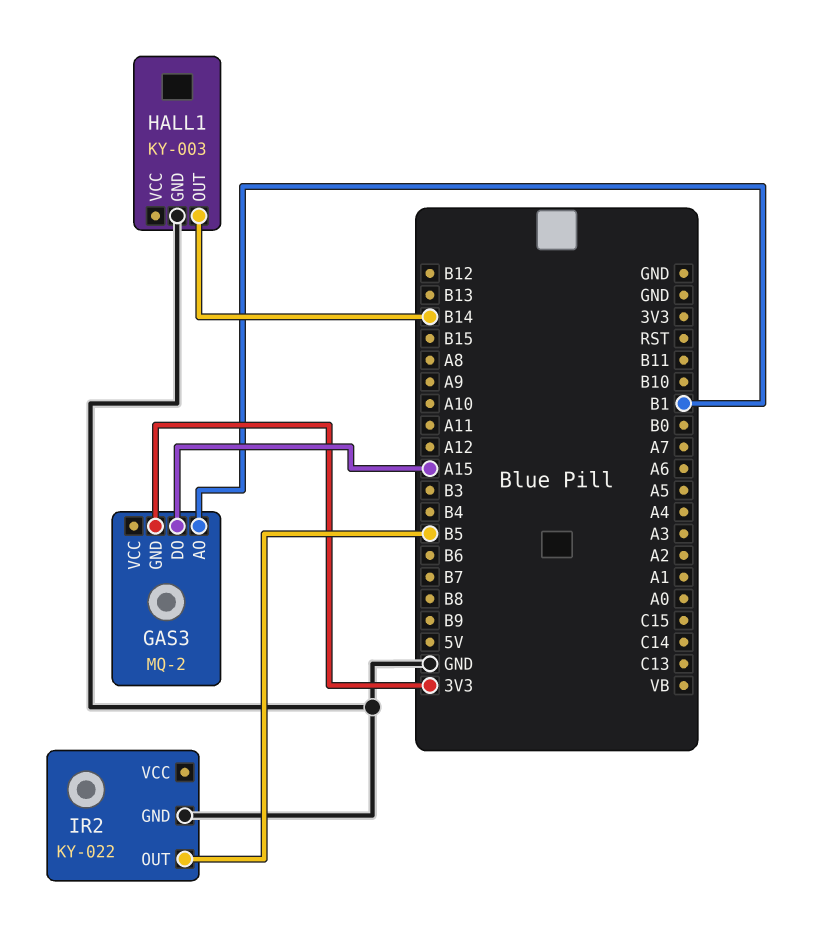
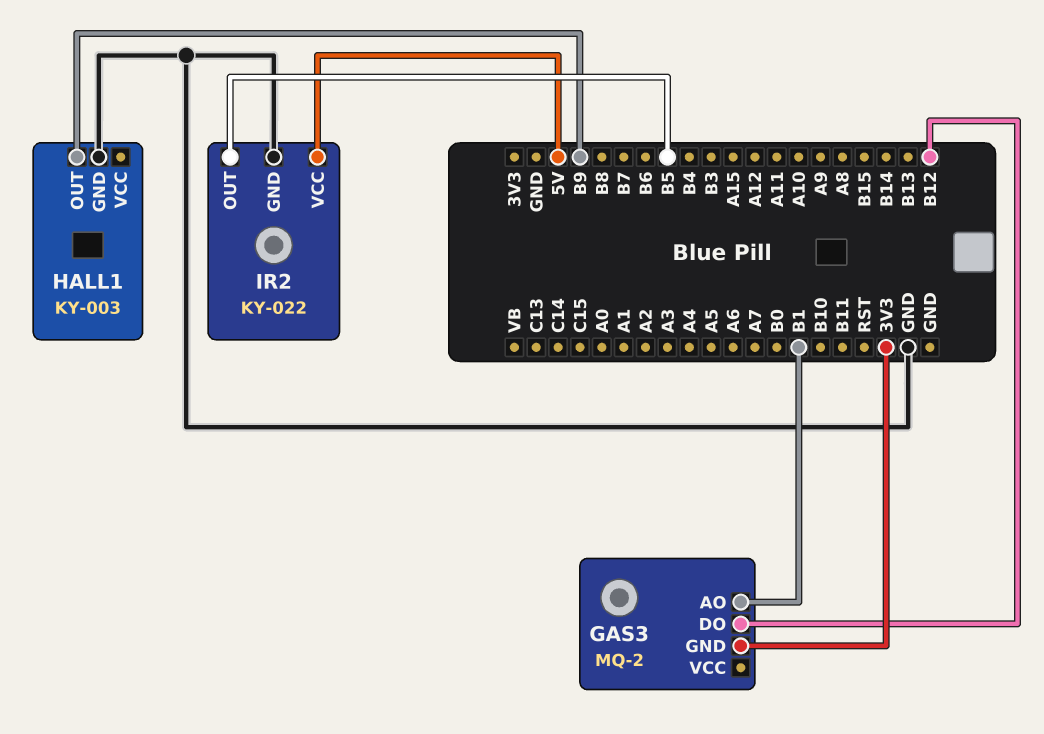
GAS3 pin DO: A15 -> B12
HALL1 pin OUT: B14 -> B9
IR2 pin VCC: none -> 5V

